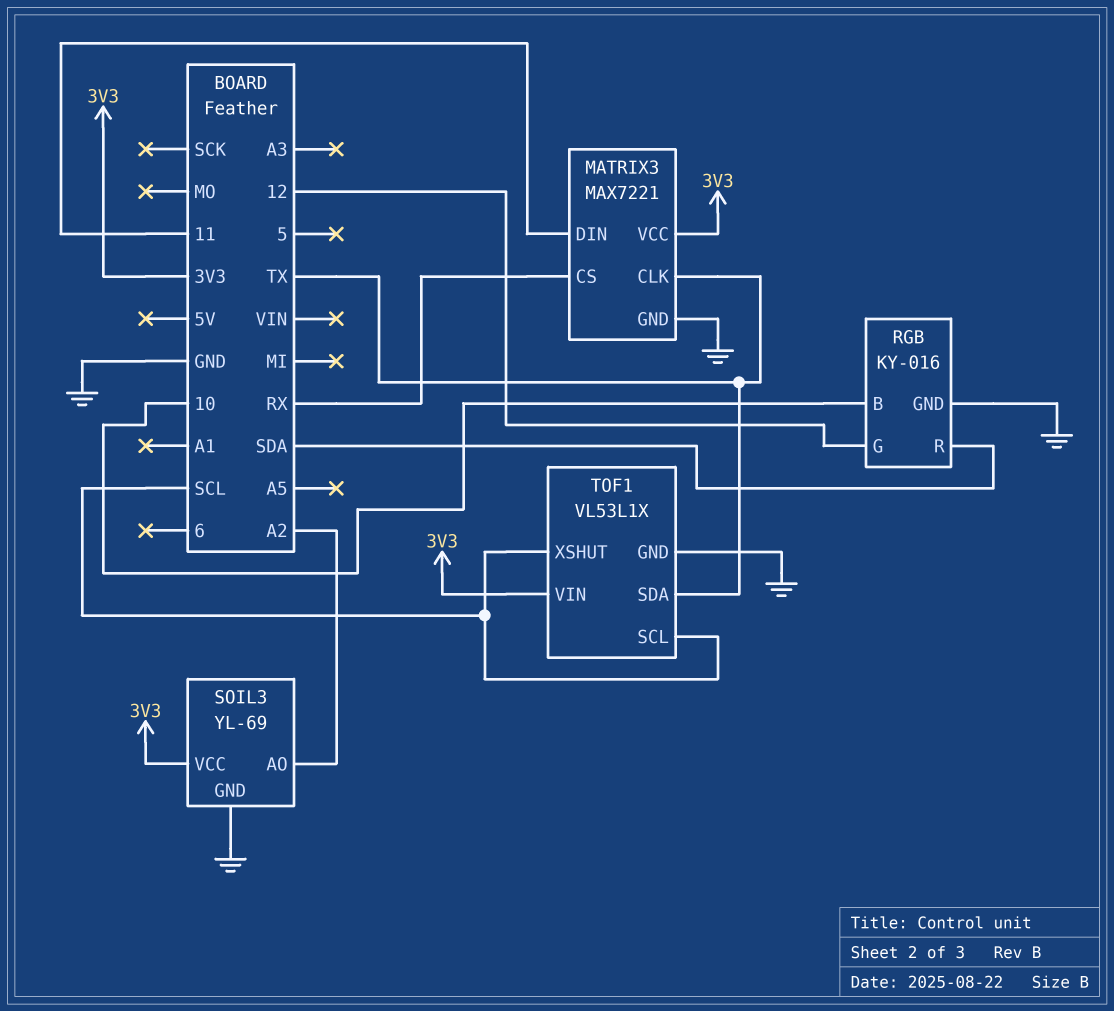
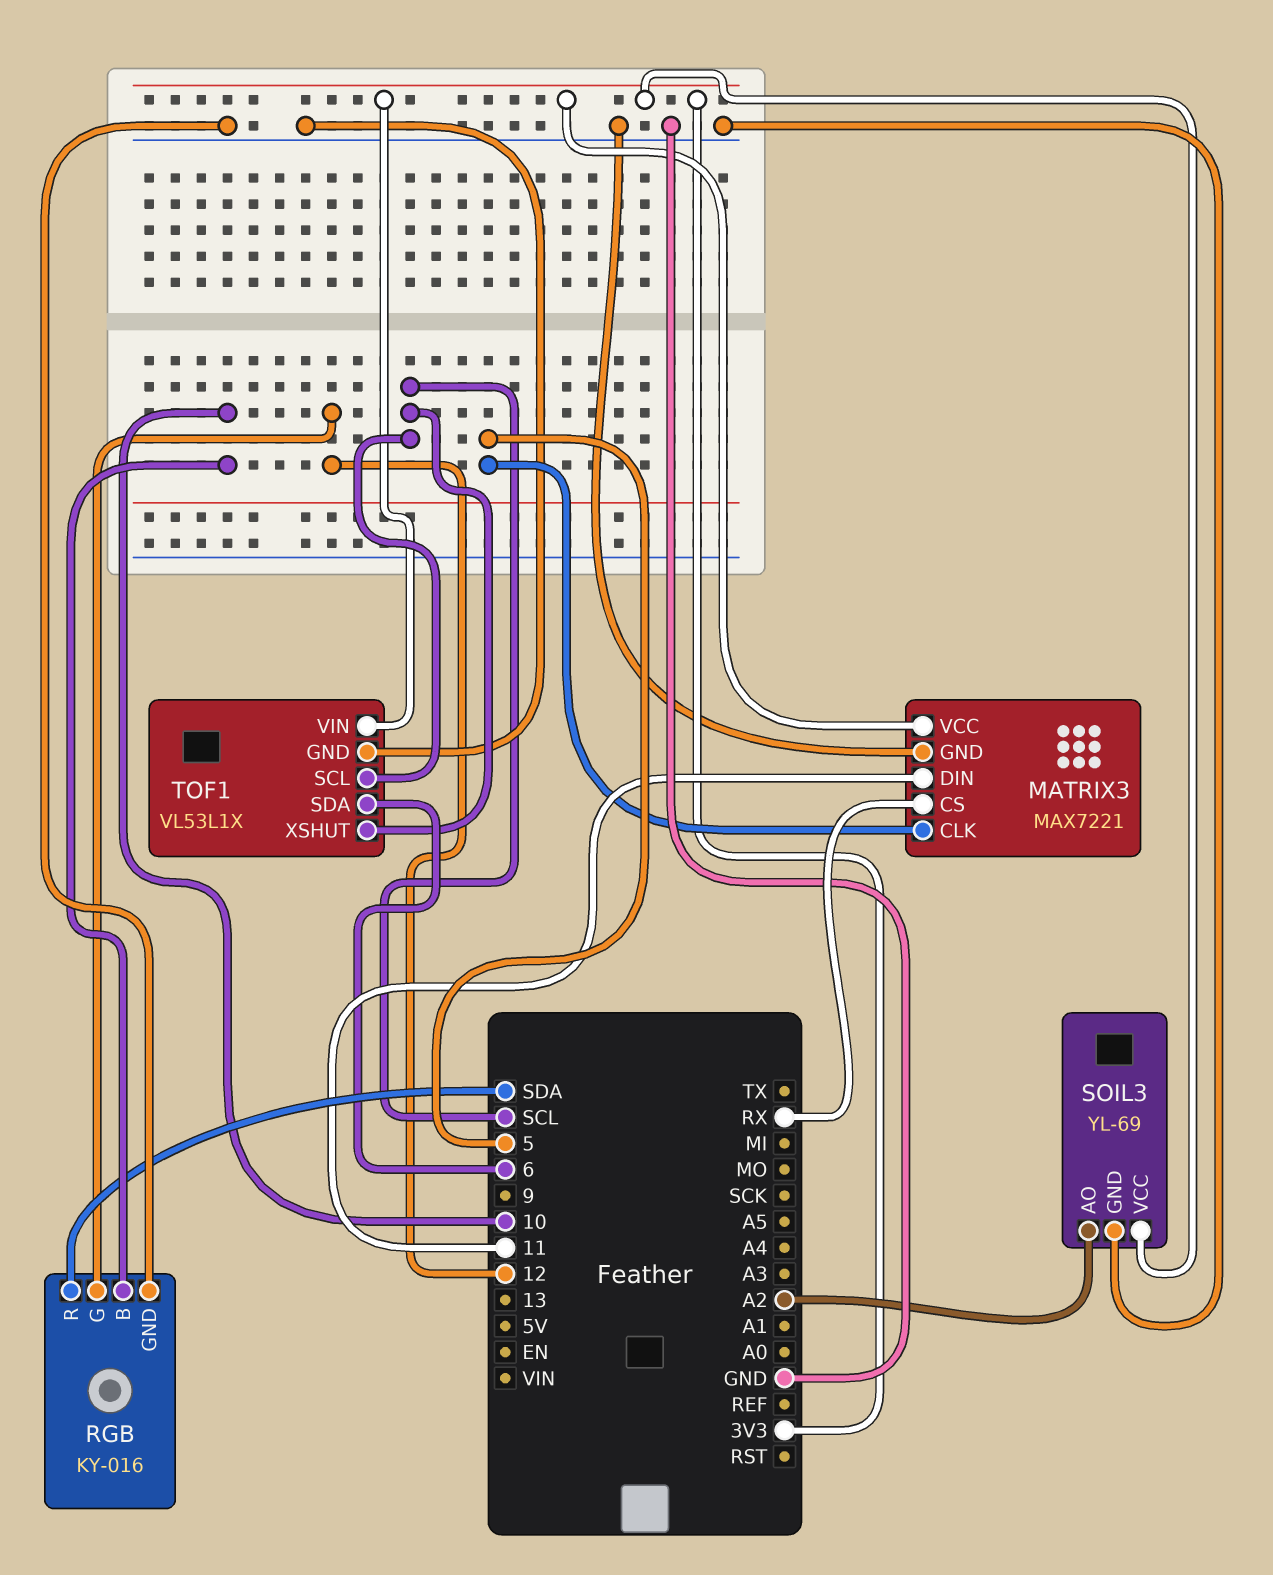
MATRIX3 pin CLK: TX -> 5
TOF1 pin SDA: TX -> 6

